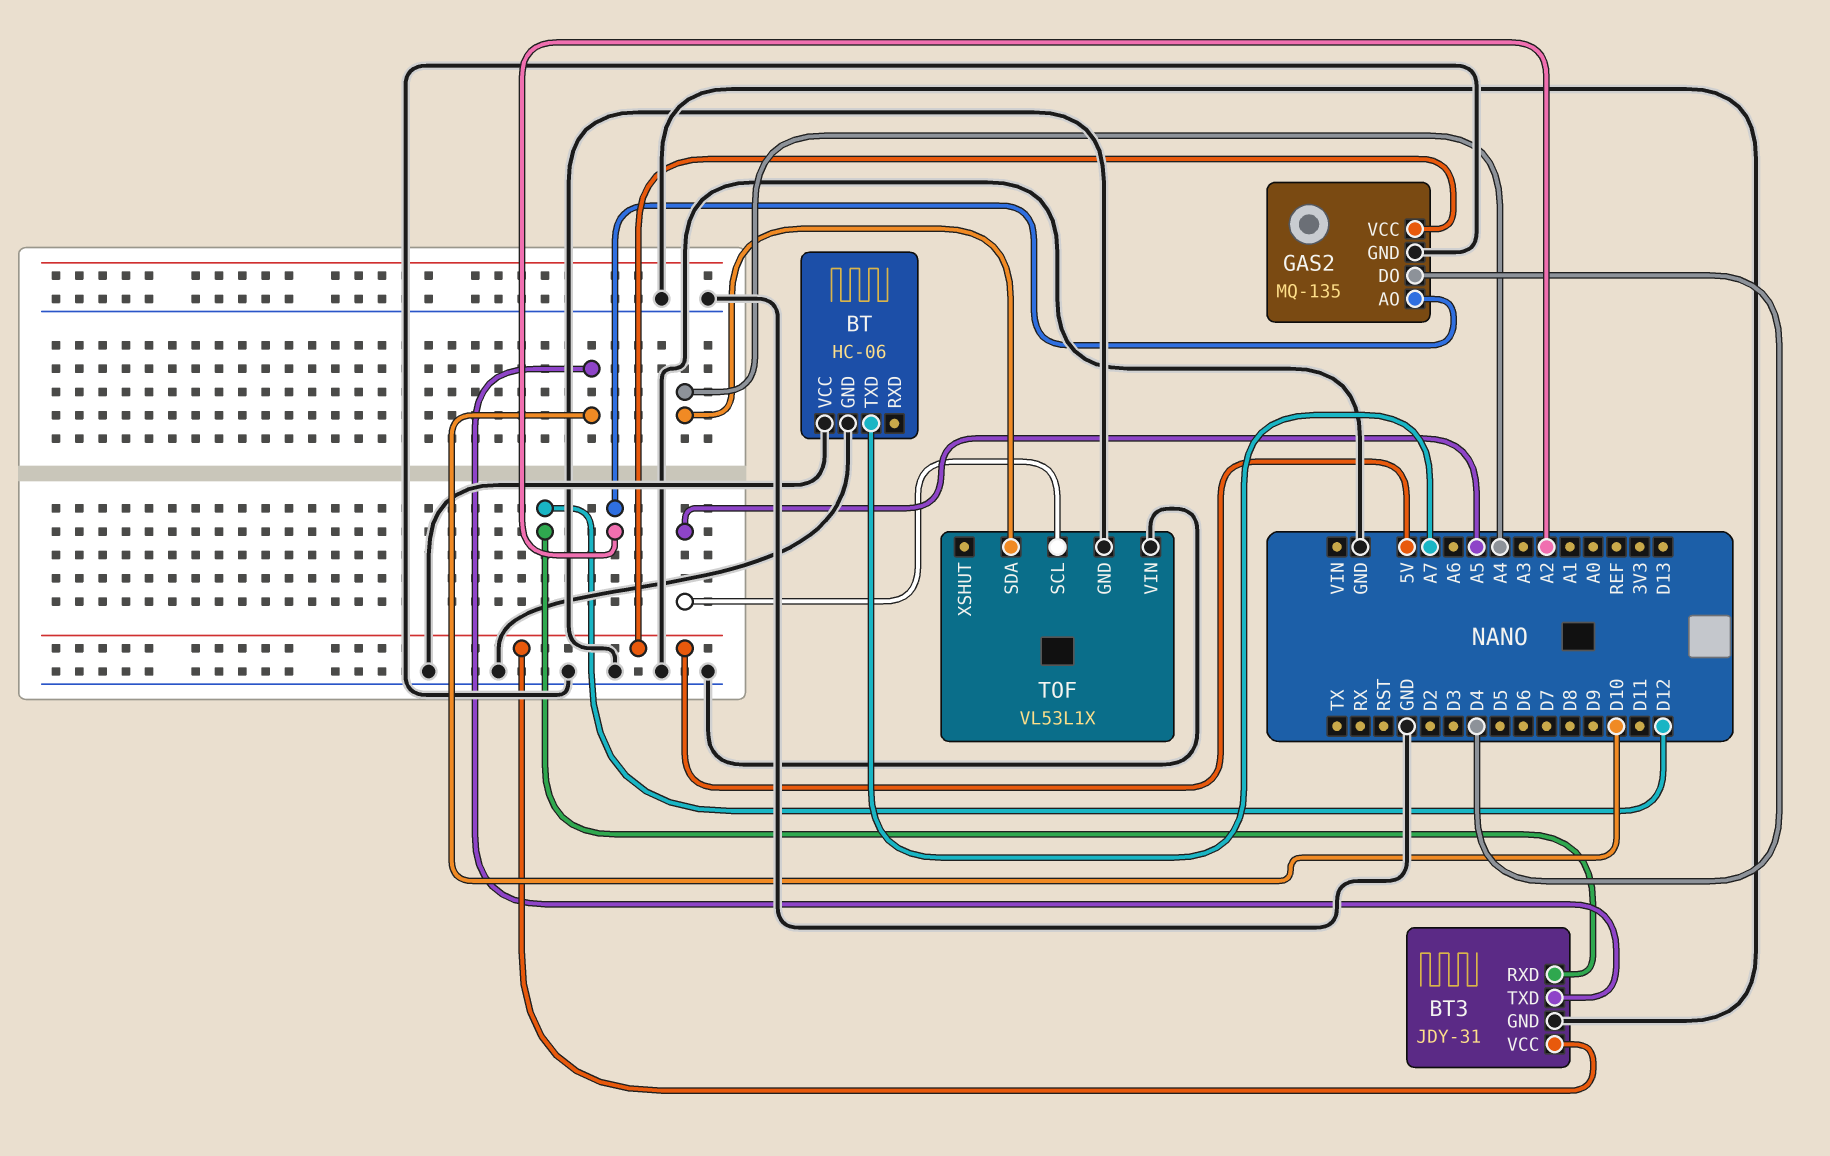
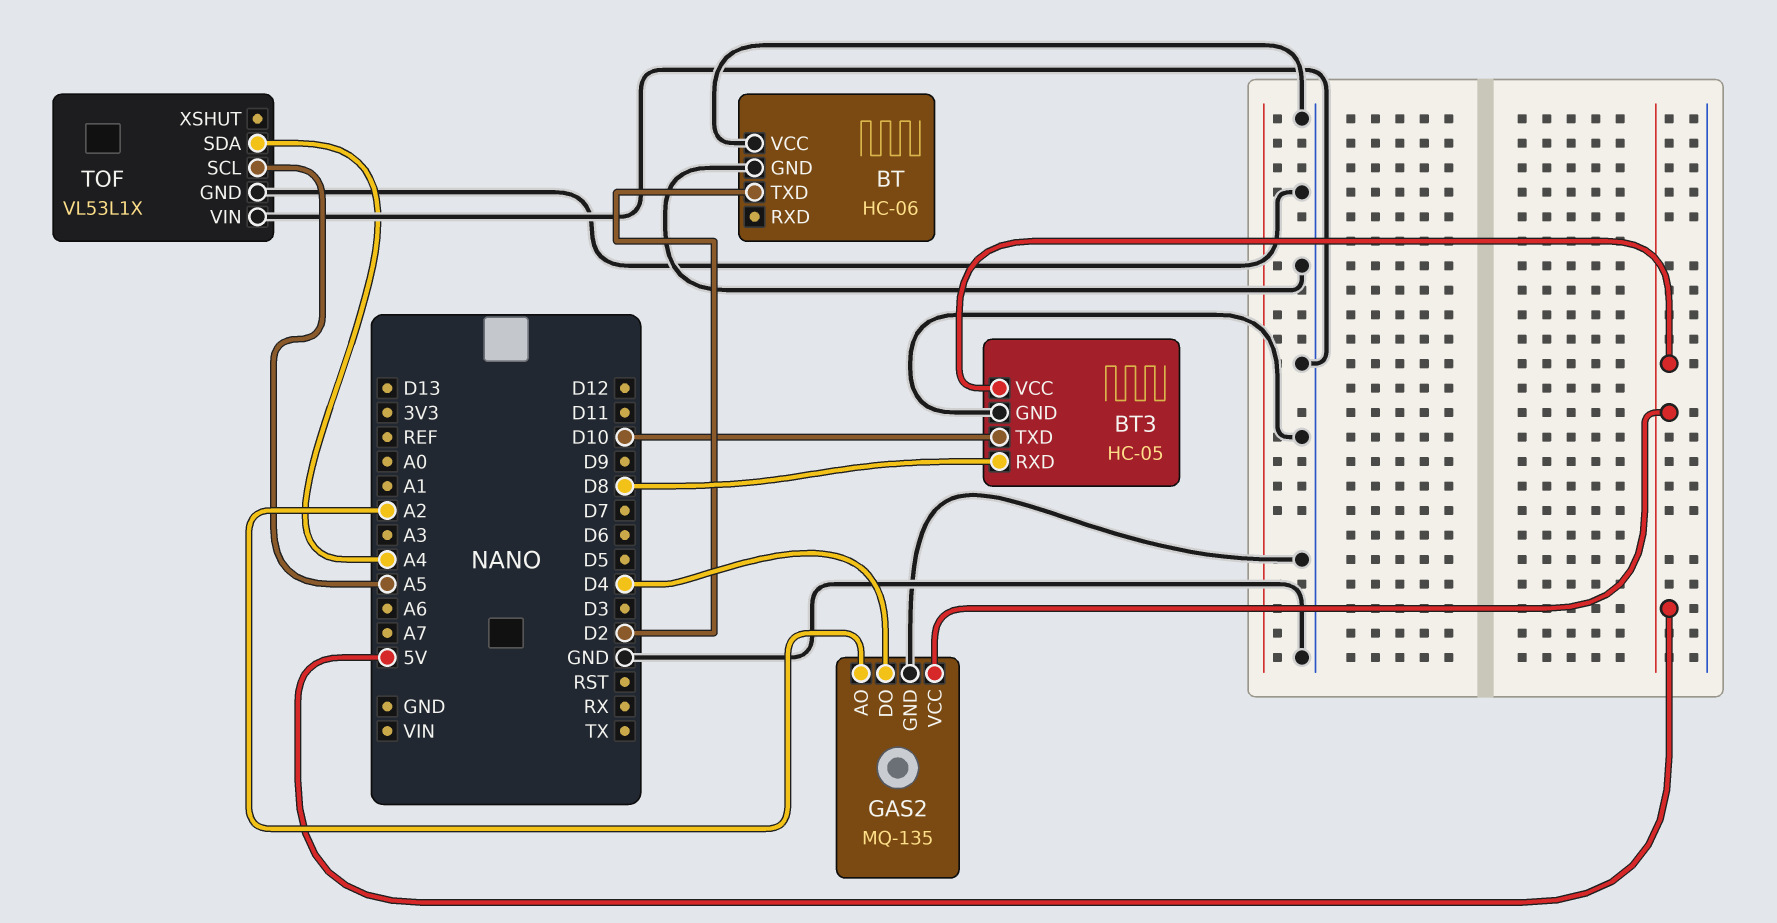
BT pin TXD: A7 -> D2
BT3: JDY-31 -> HC-05
BT3 pin RXD: D12 -> D8

